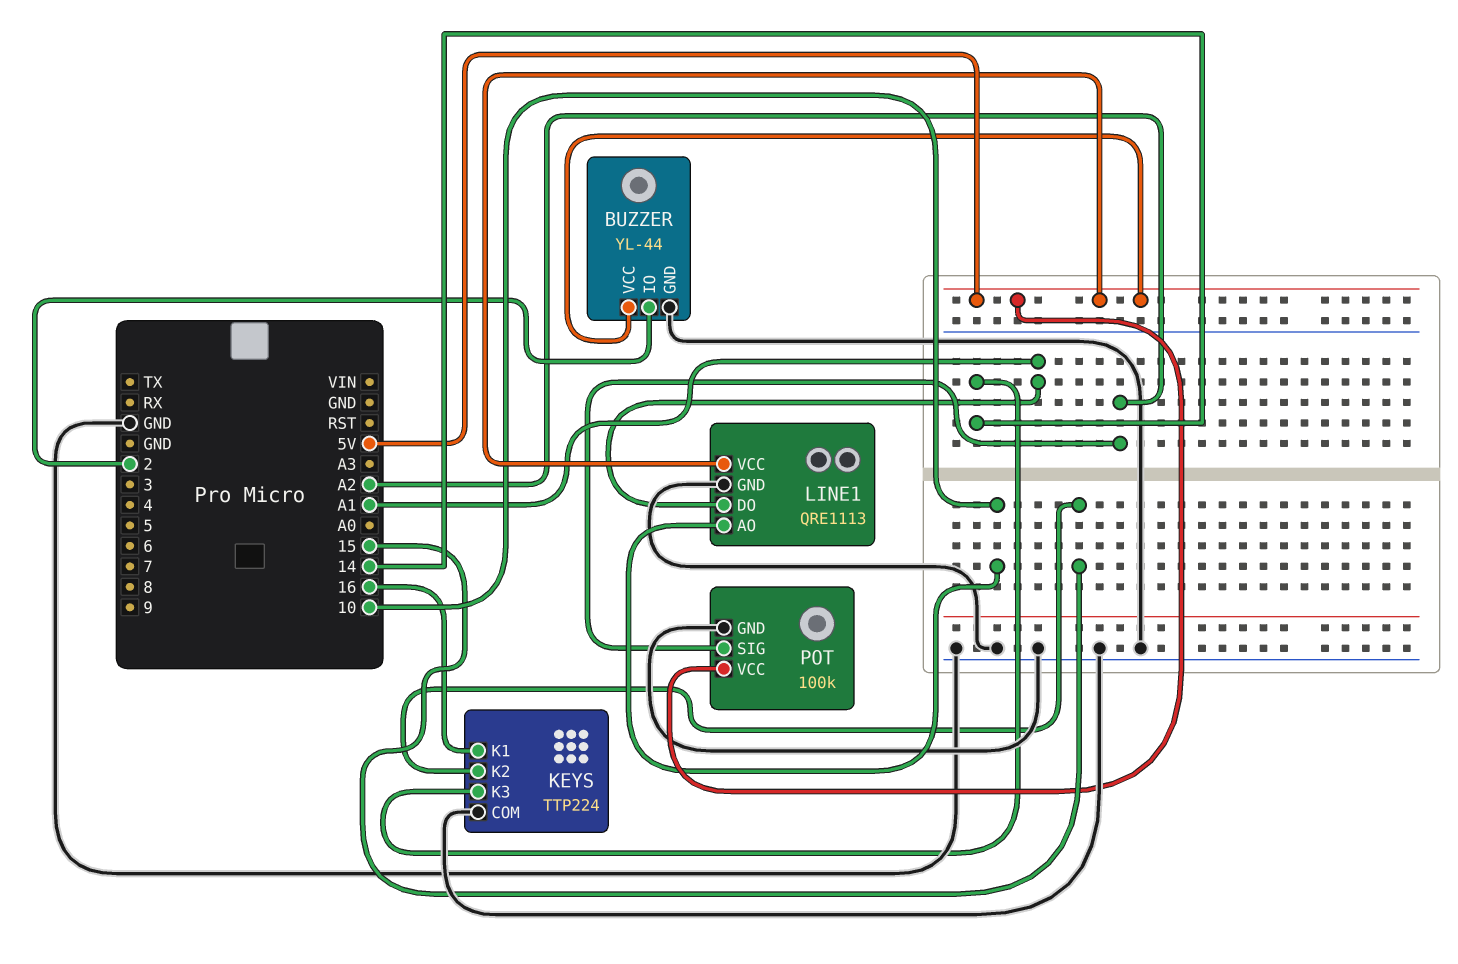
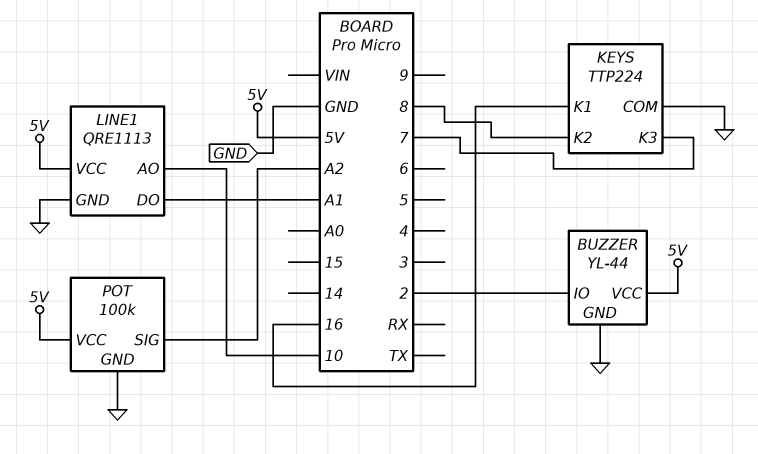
KEYS pin K2: 15 -> 8
KEYS pin K3: 14 -> 7

